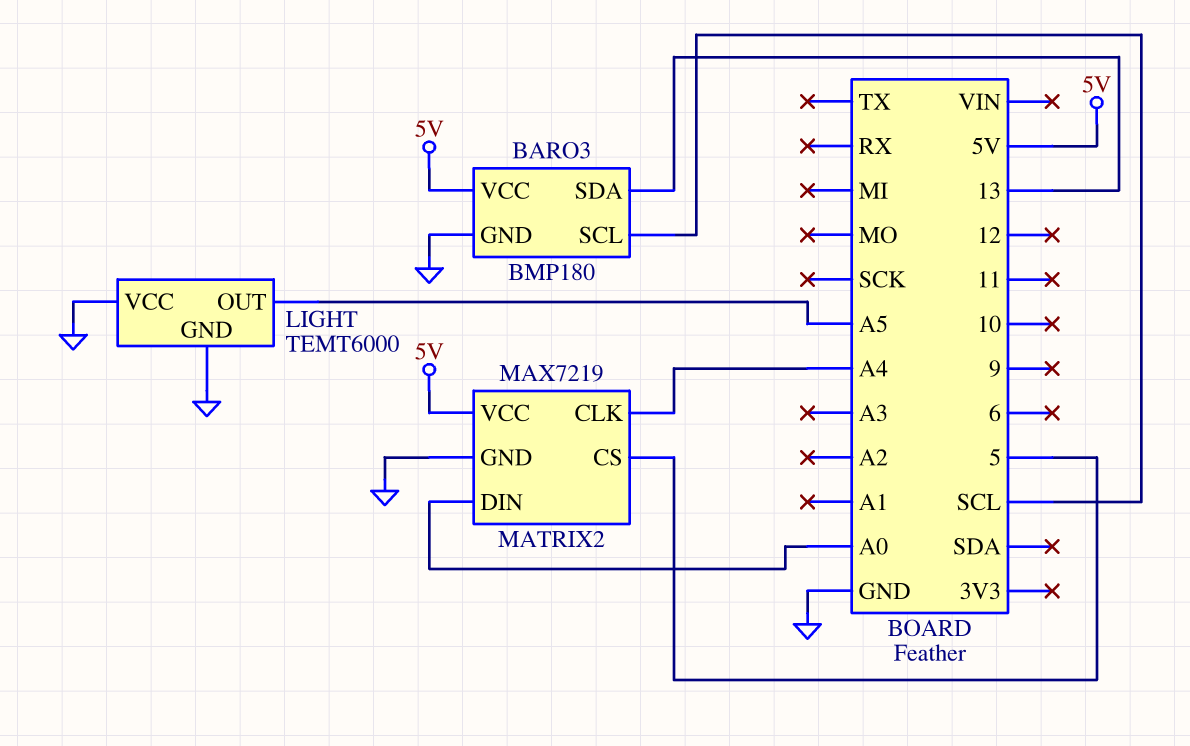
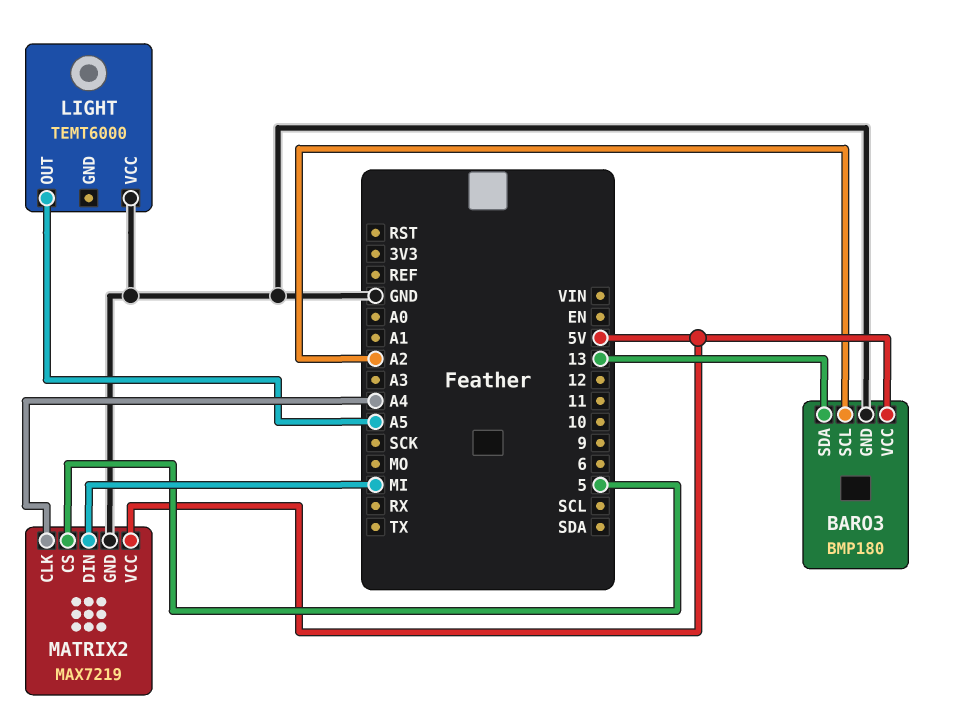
BARO3 pin SCL: SCL -> A2
LIGHT pin GND: GND -> none
MATRIX2 pin DIN: A0 -> MI

